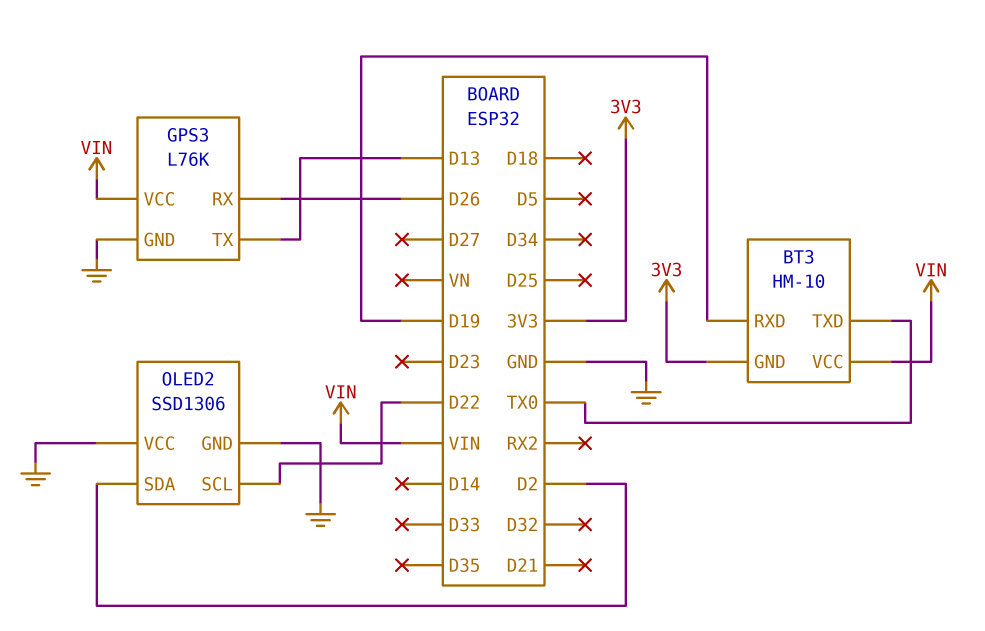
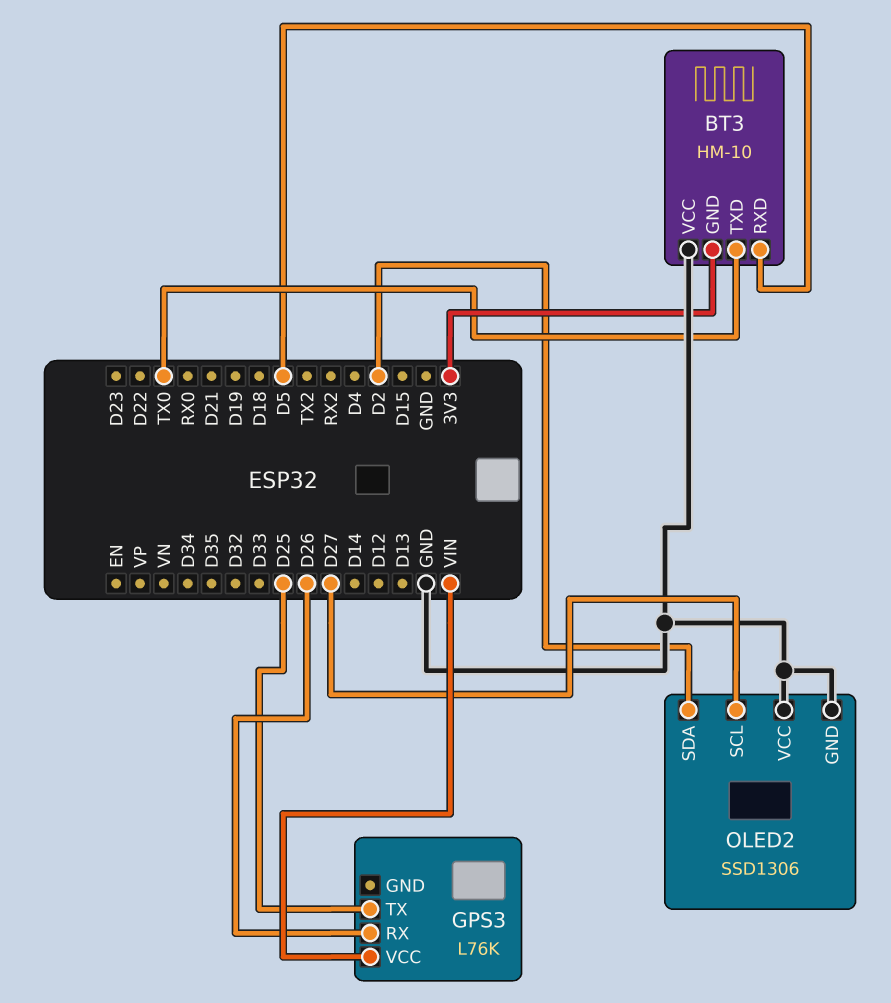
BT3 pin RXD: D19 -> D5
BT3 pin VCC: VIN -> GND
GPS3 pin GND: GND -> none
GPS3 pin TX: D13 -> D25
OLED2 pin SCL: D22 -> D27

